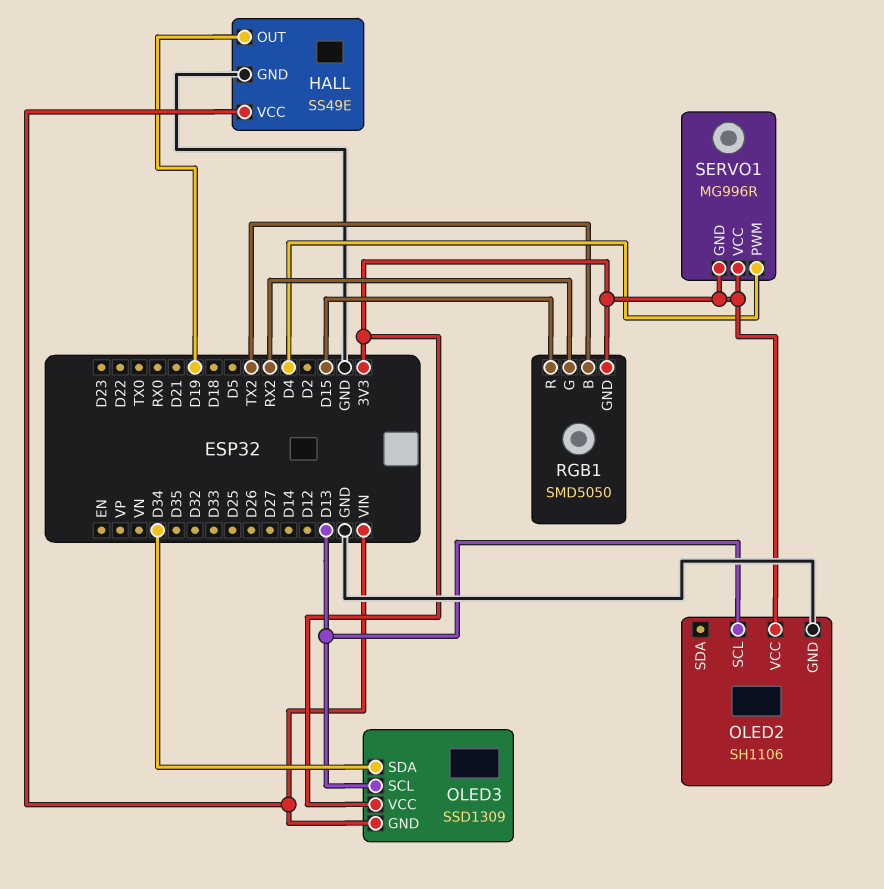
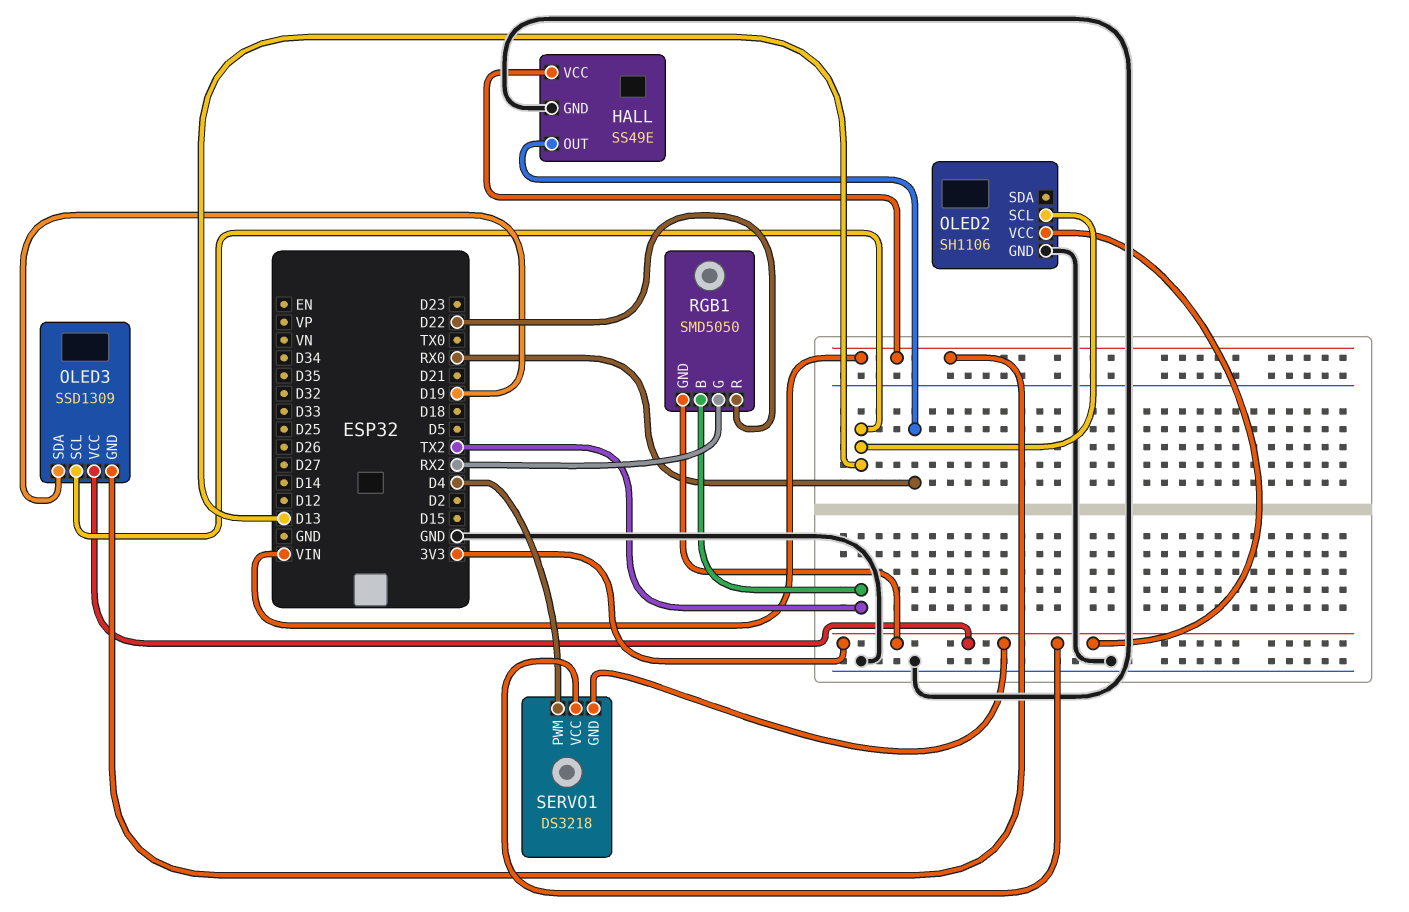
HALL pin OUT: D19 -> RX0
OLED3 pin SDA: D34 -> D19
RGB1 pin R: D15 -> D22
SERVO1: MG996R -> DS3218

